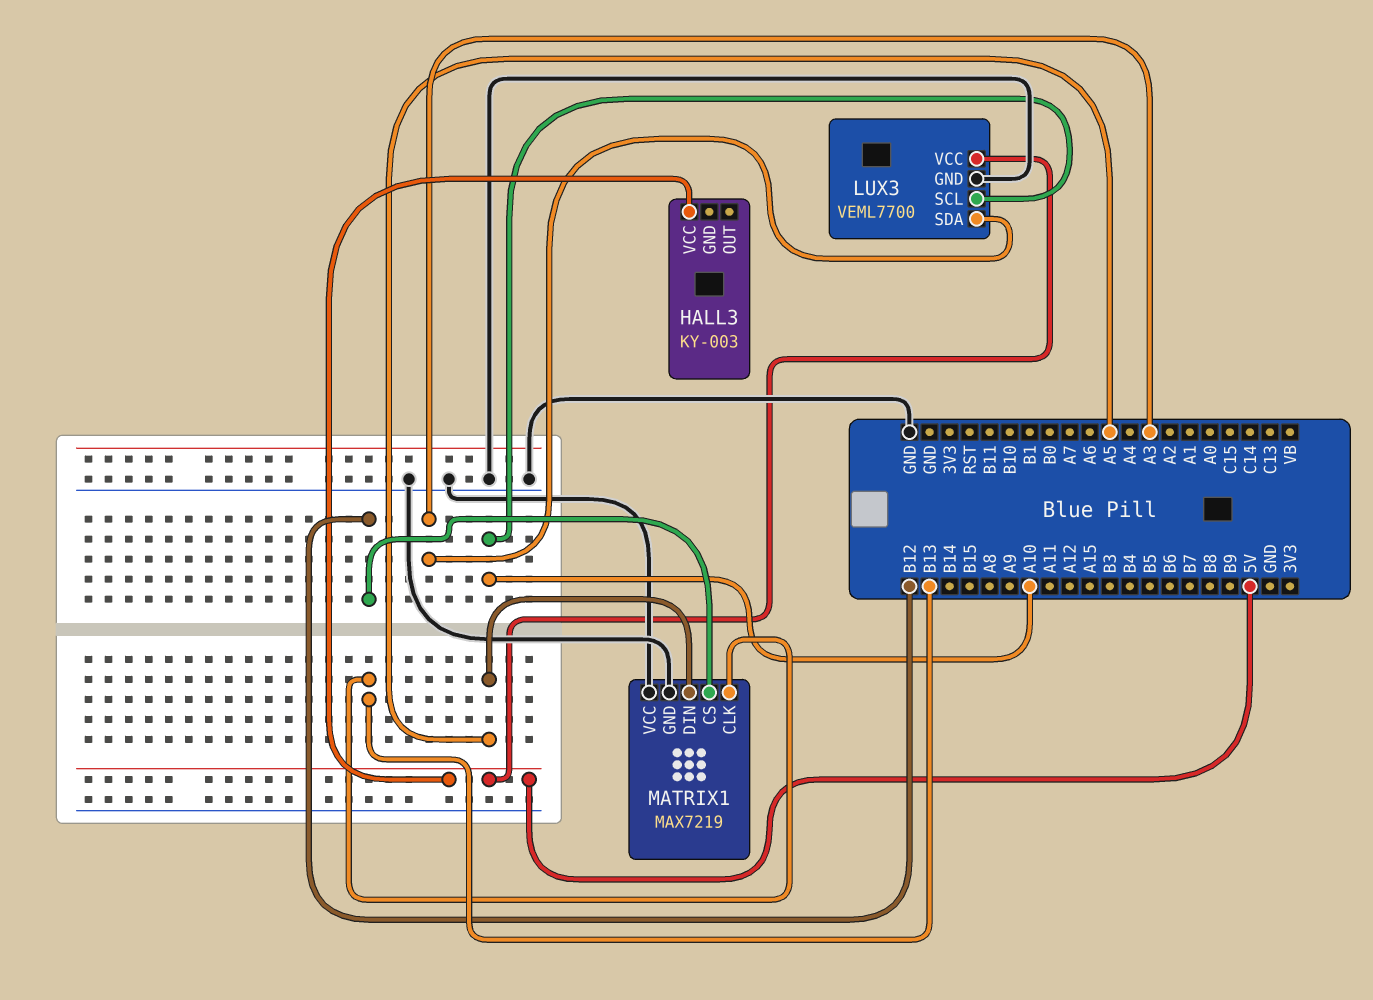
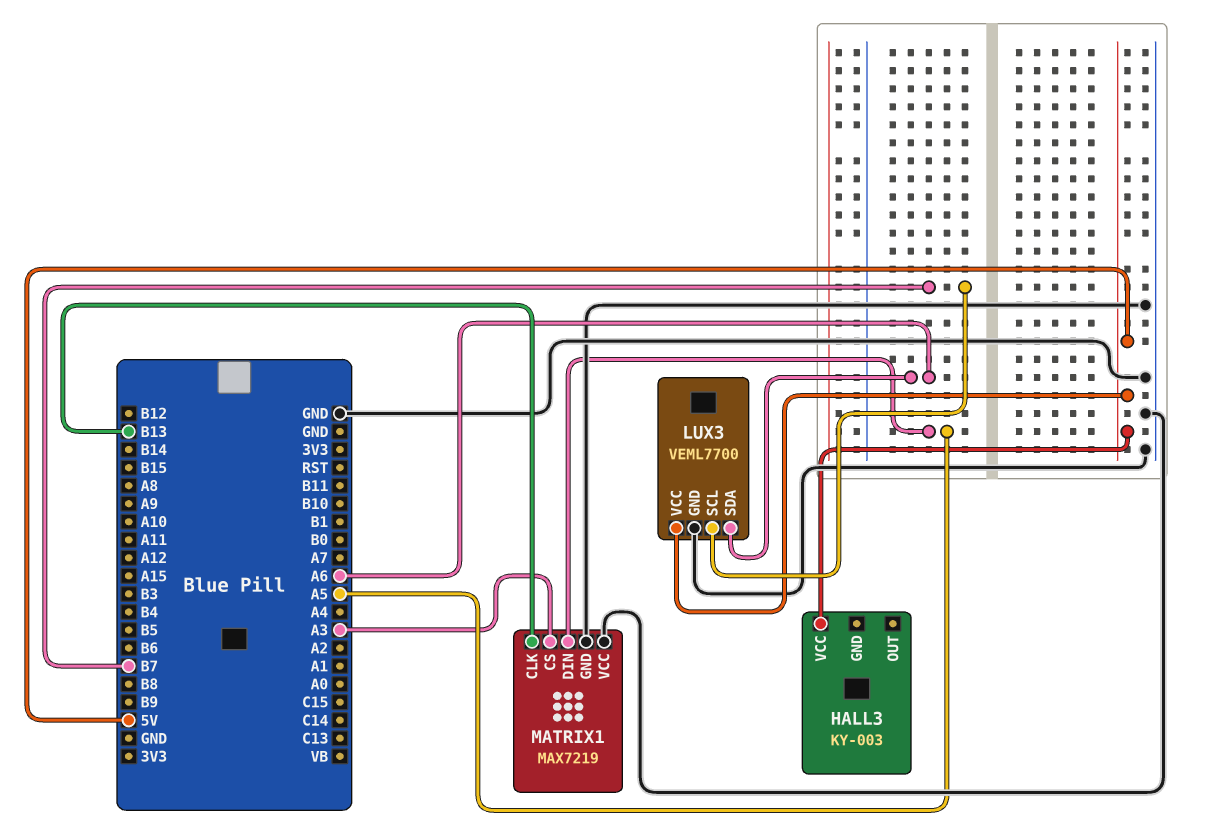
LUX3 pin SCL: A10 -> B7
LUX3 pin SDA: A3 -> A6
MATRIX1 pin CS: B12 -> A3

